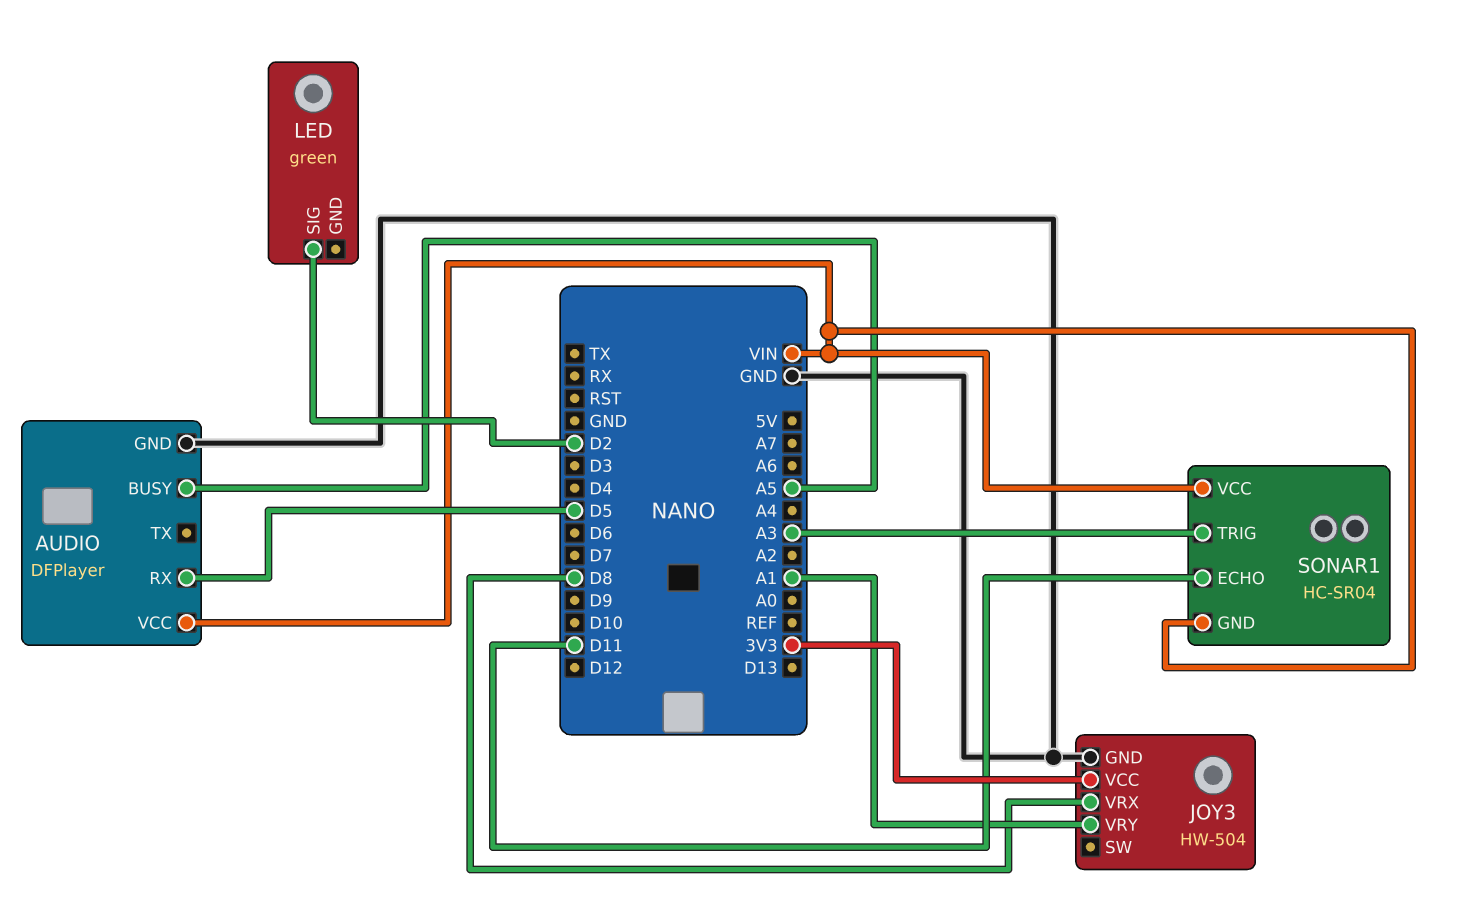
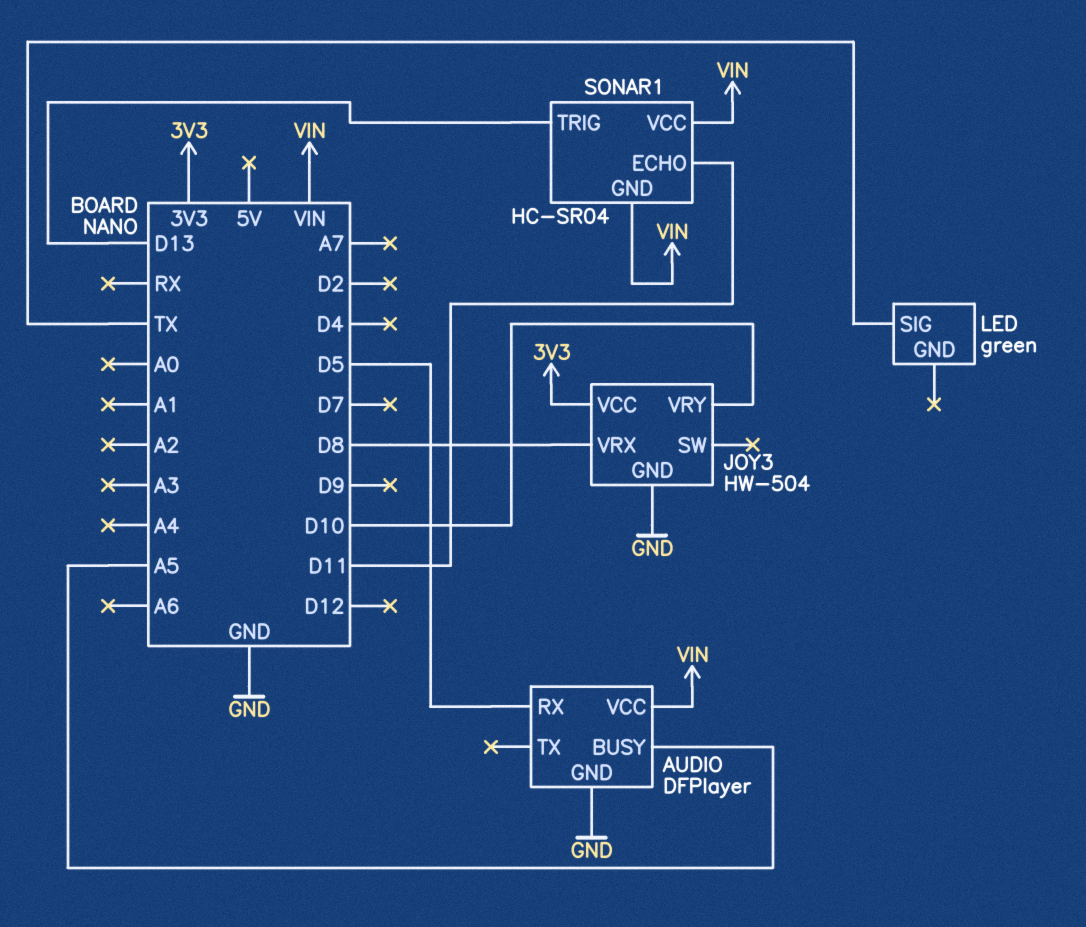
JOY3 pin VRY: A1 -> D10
LED pin SIG: D2 -> TX
SONAR1 pin TRIG: A3 -> D13

